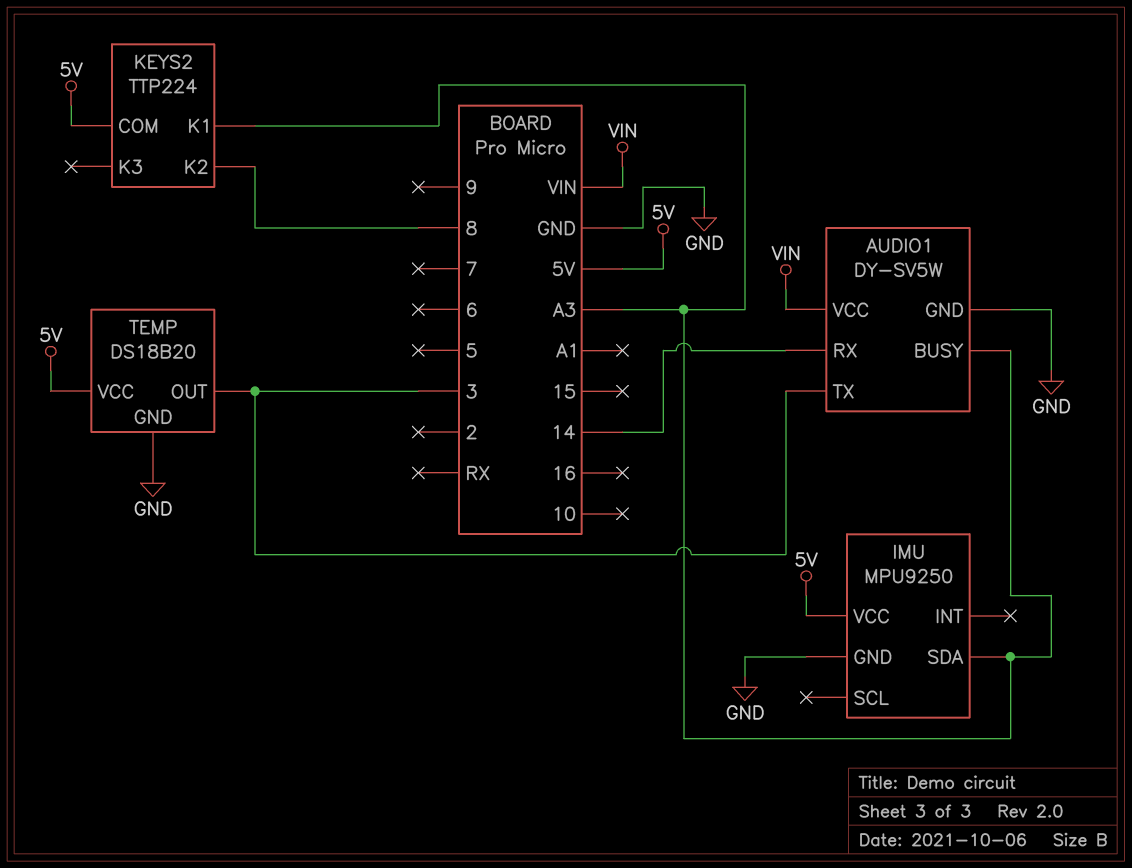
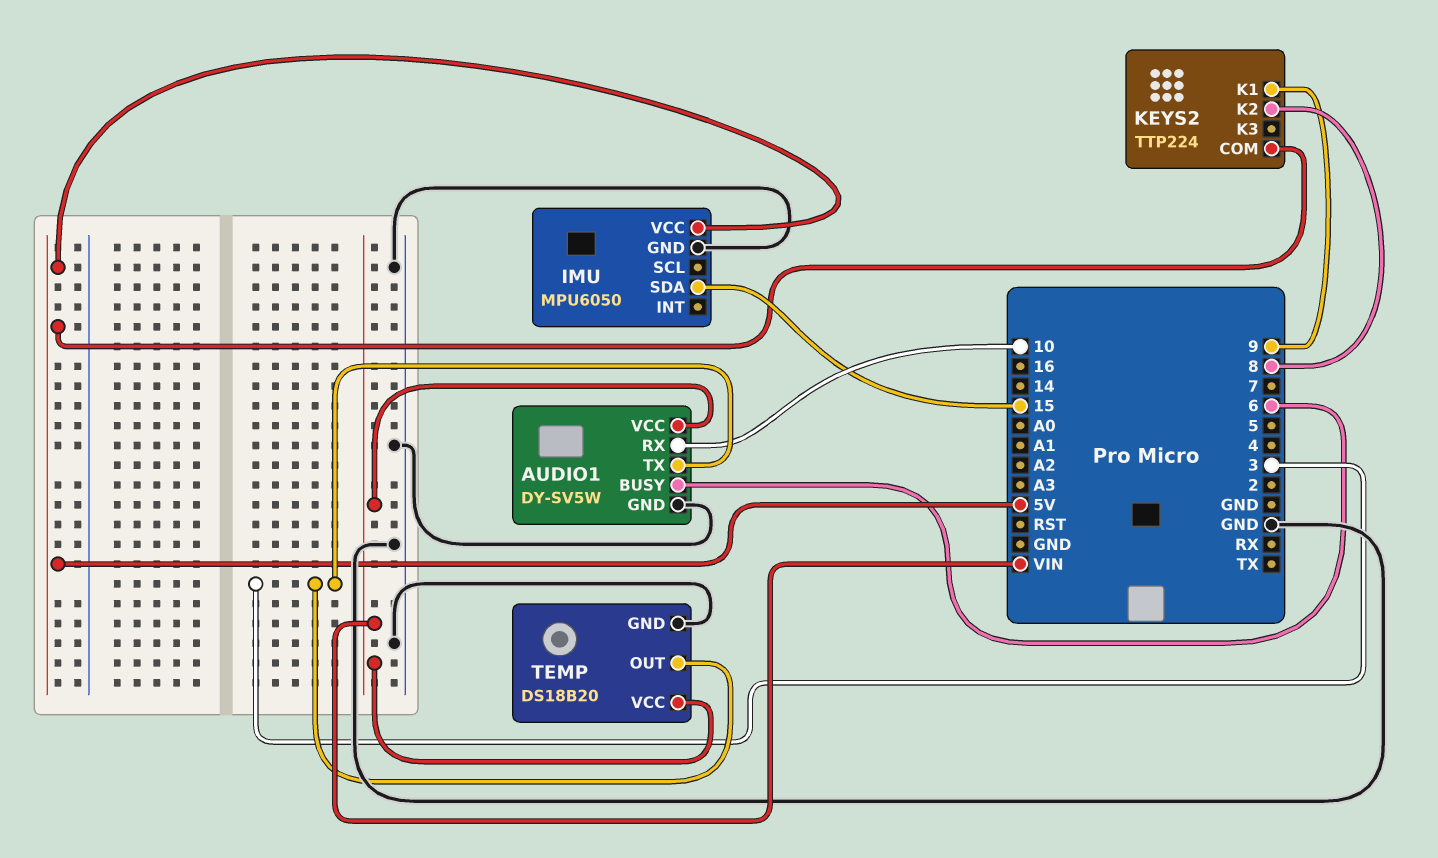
AUDIO1 pin BUSY: A3 -> 6
AUDIO1 pin RX: 14 -> 10
IMU: MPU9250 -> MPU6050
IMU pin SDA: A3 -> 15
KEYS2 pin K1: A3 -> 9
TEMP pin VCC: 5V -> VIN

